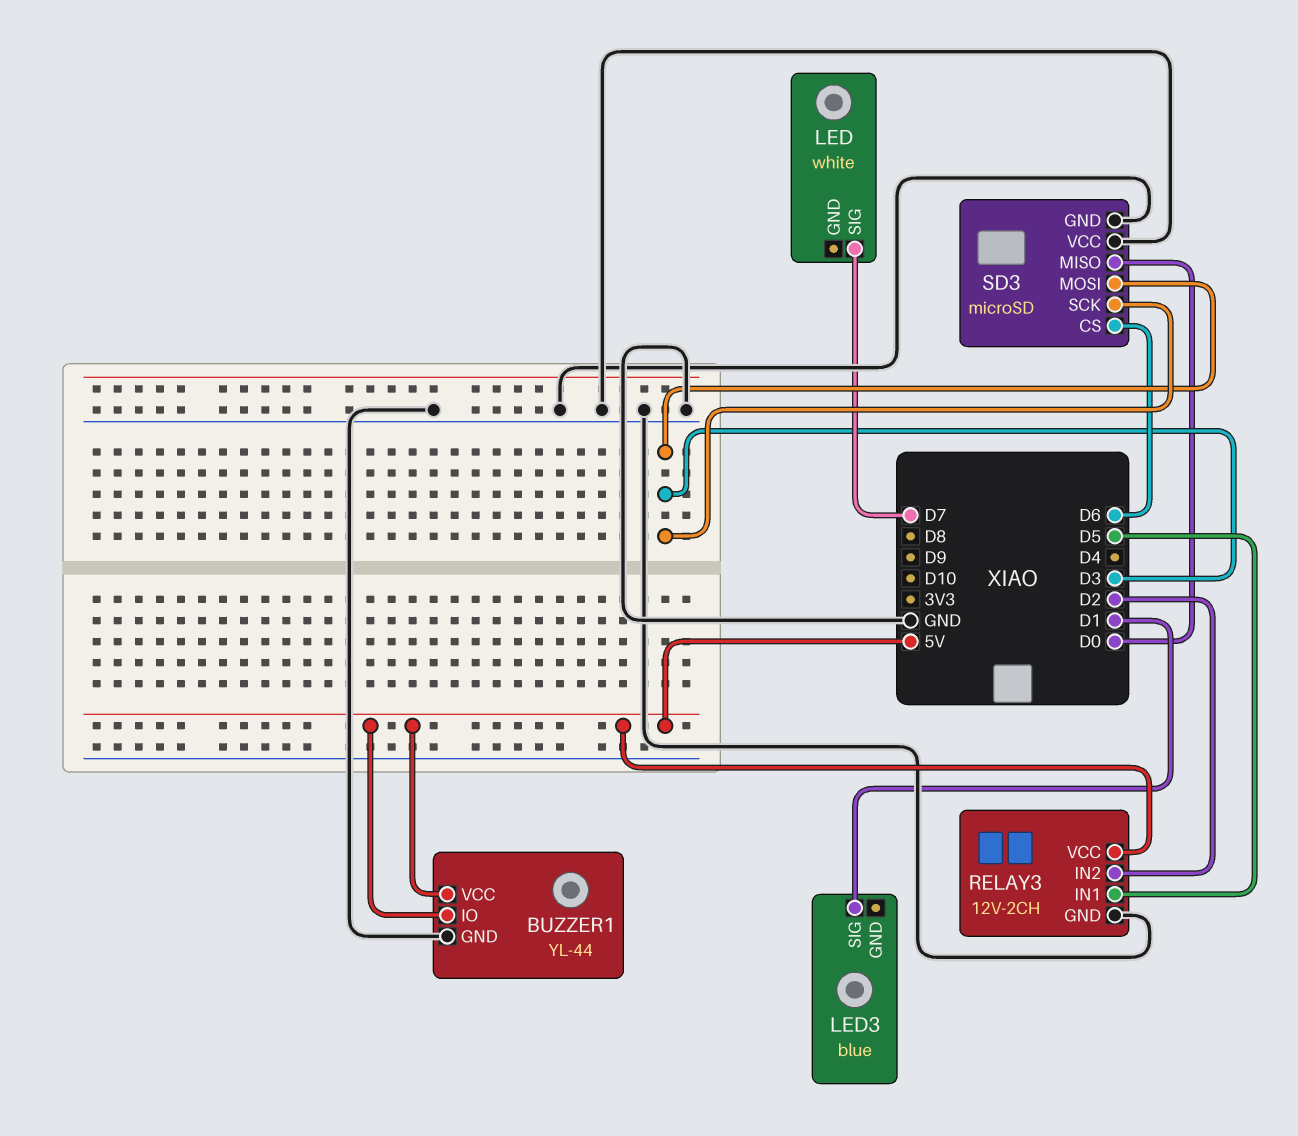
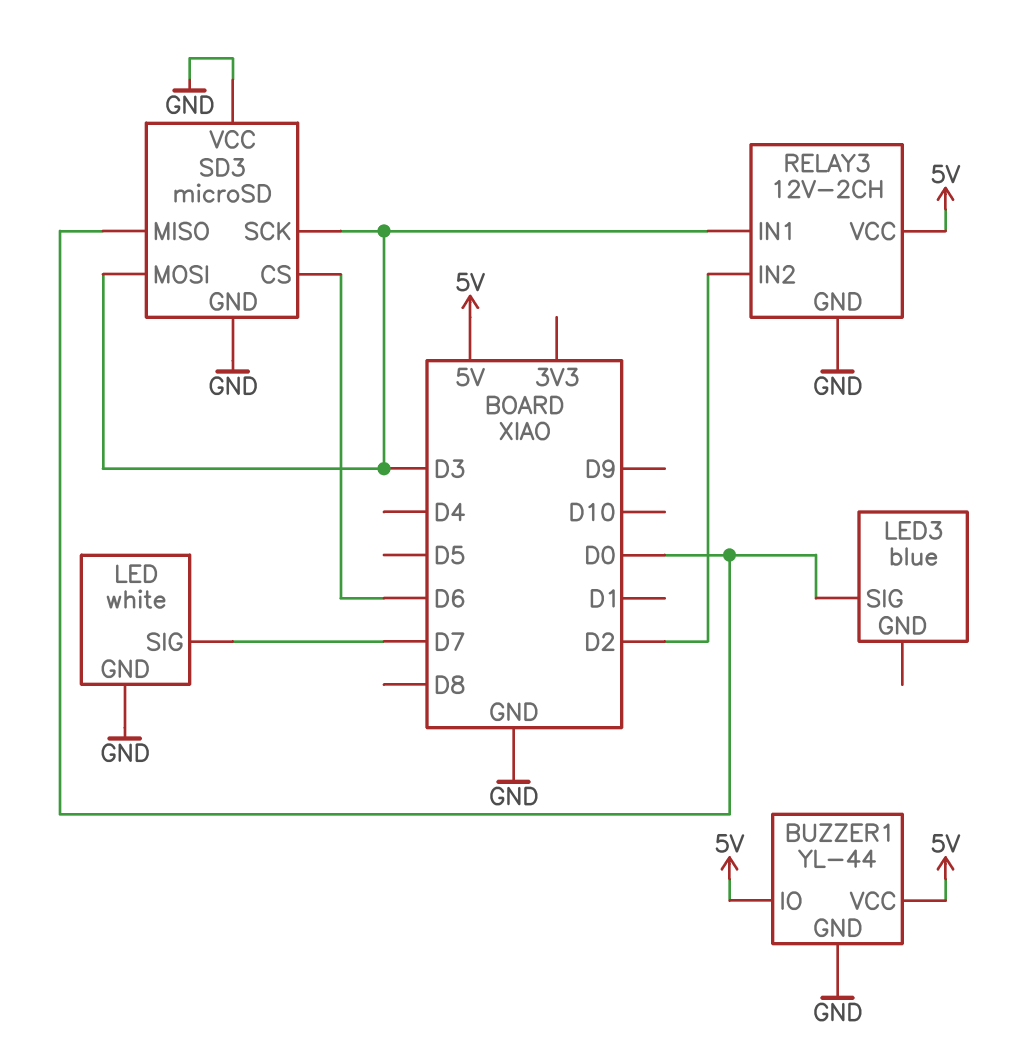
LED pin GND: none -> GND
LED3 pin SIG: D1 -> D0
RELAY3 pin IN1: D5 -> D3

